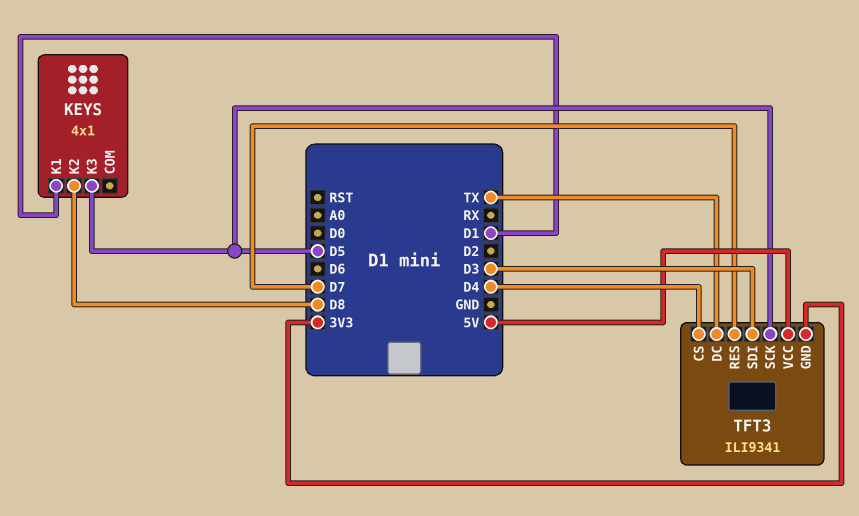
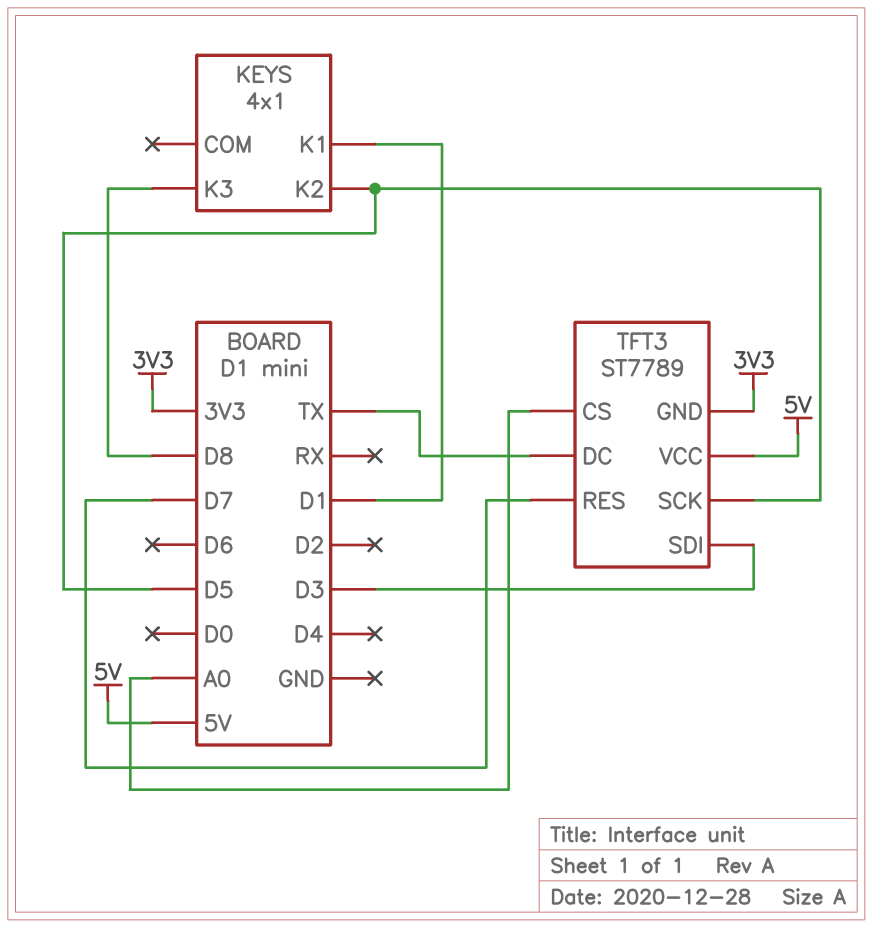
KEYS pin K2: D8 -> D5
KEYS pin K3: D5 -> D8
TFT3: ILI9341 -> ST7789
TFT3 pin CS: D4 -> A0

